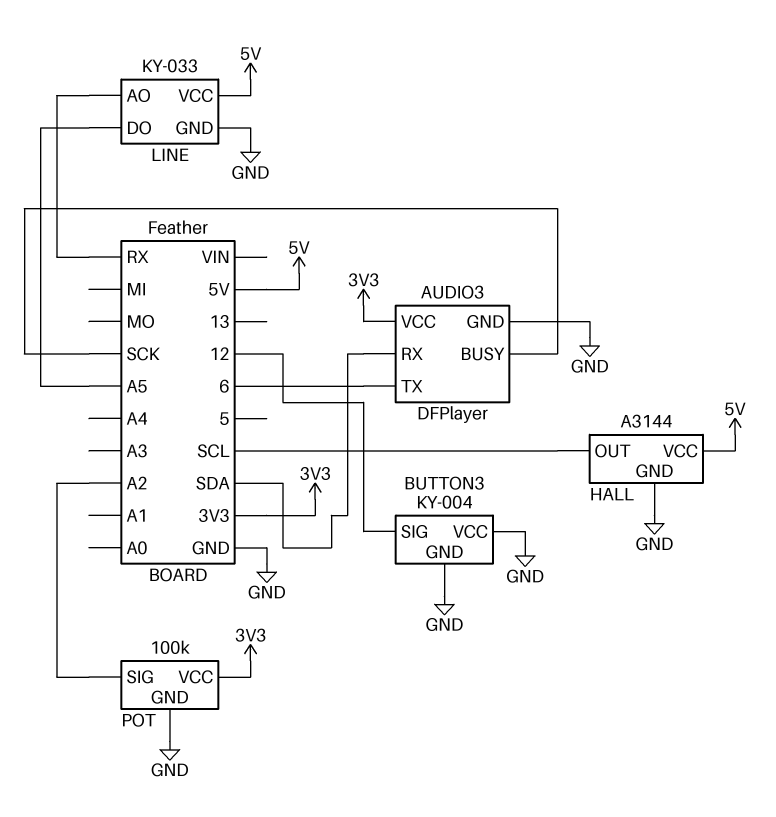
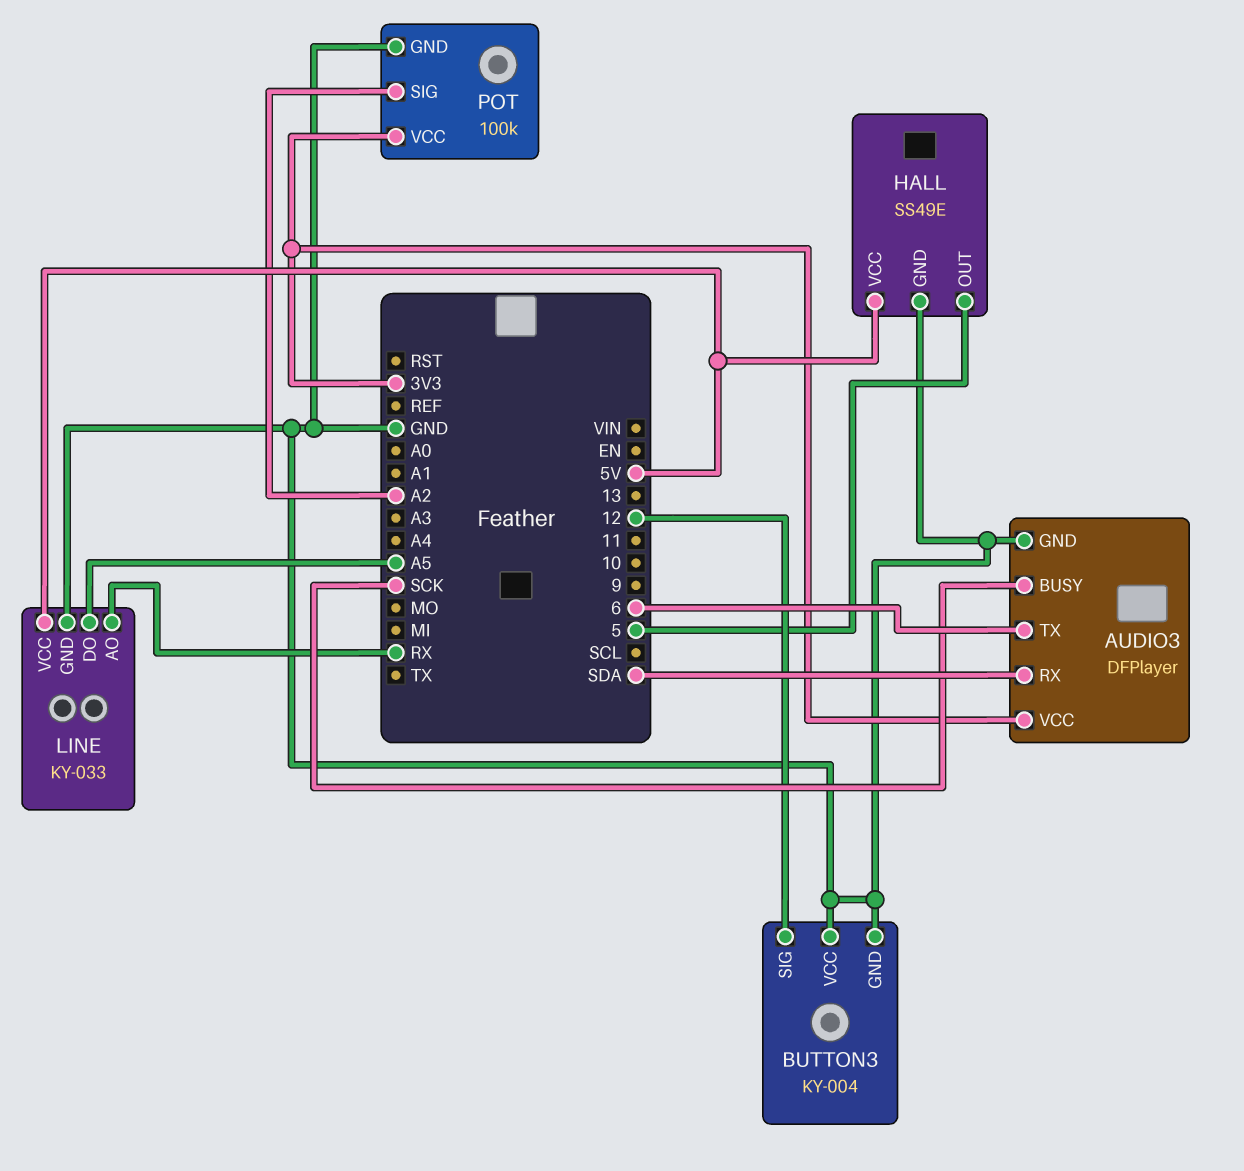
HALL: A3144 -> SS49E
HALL pin OUT: SCL -> 5

